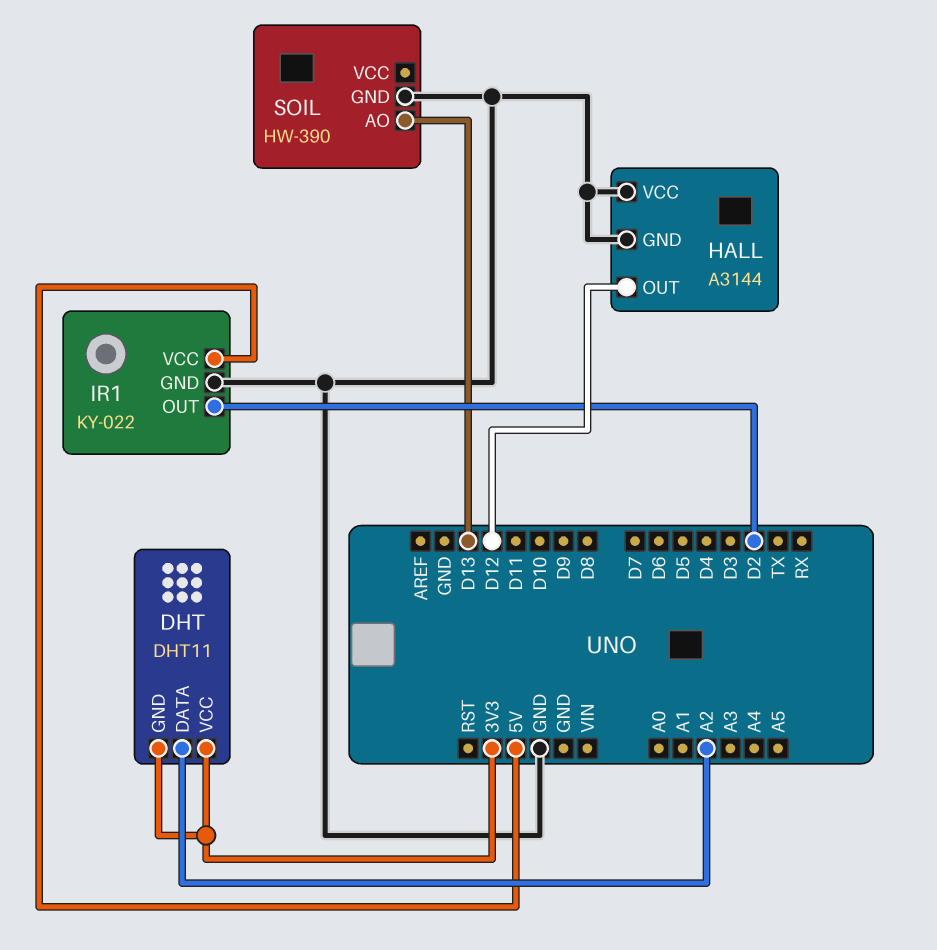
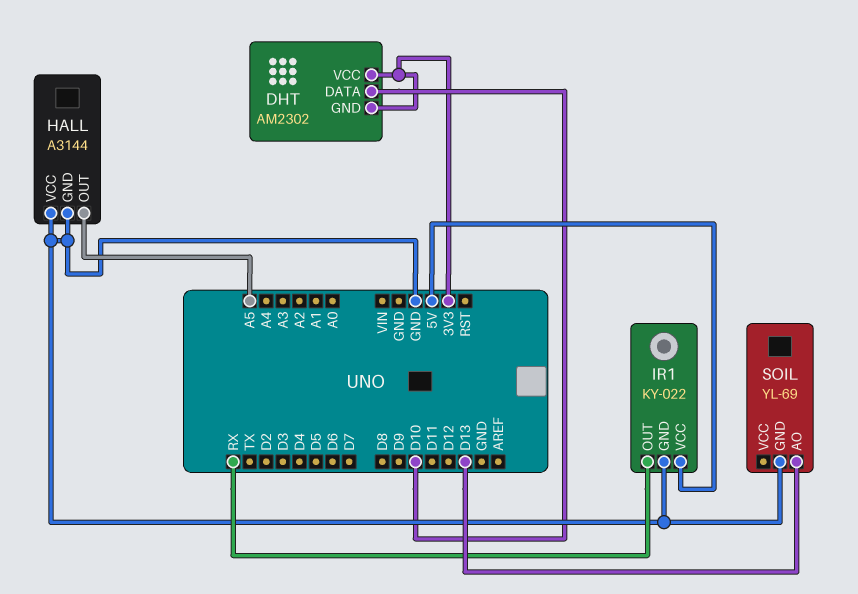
DHT: DHT11 -> AM2302
DHT pin DATA: A2 -> D10
HALL pin OUT: D12 -> A5
IR1 pin OUT: D2 -> RX
SOIL: HW-390 -> YL-69

